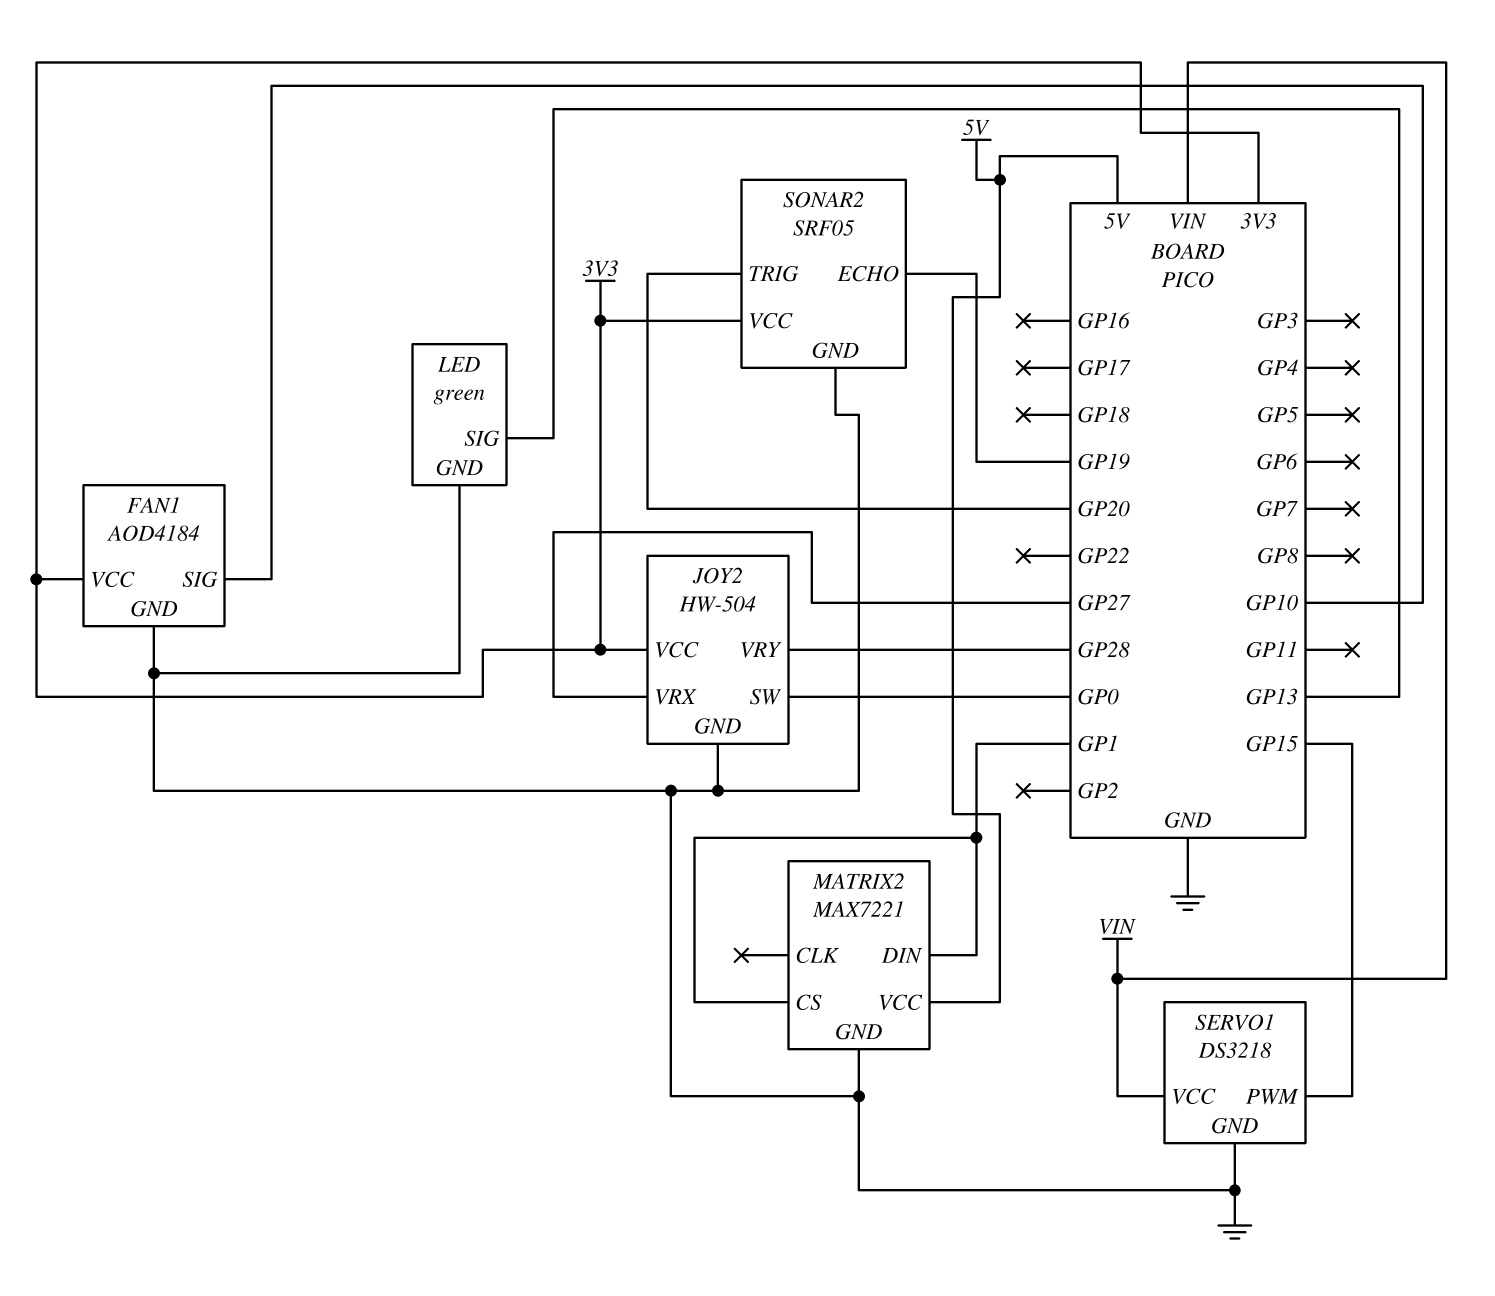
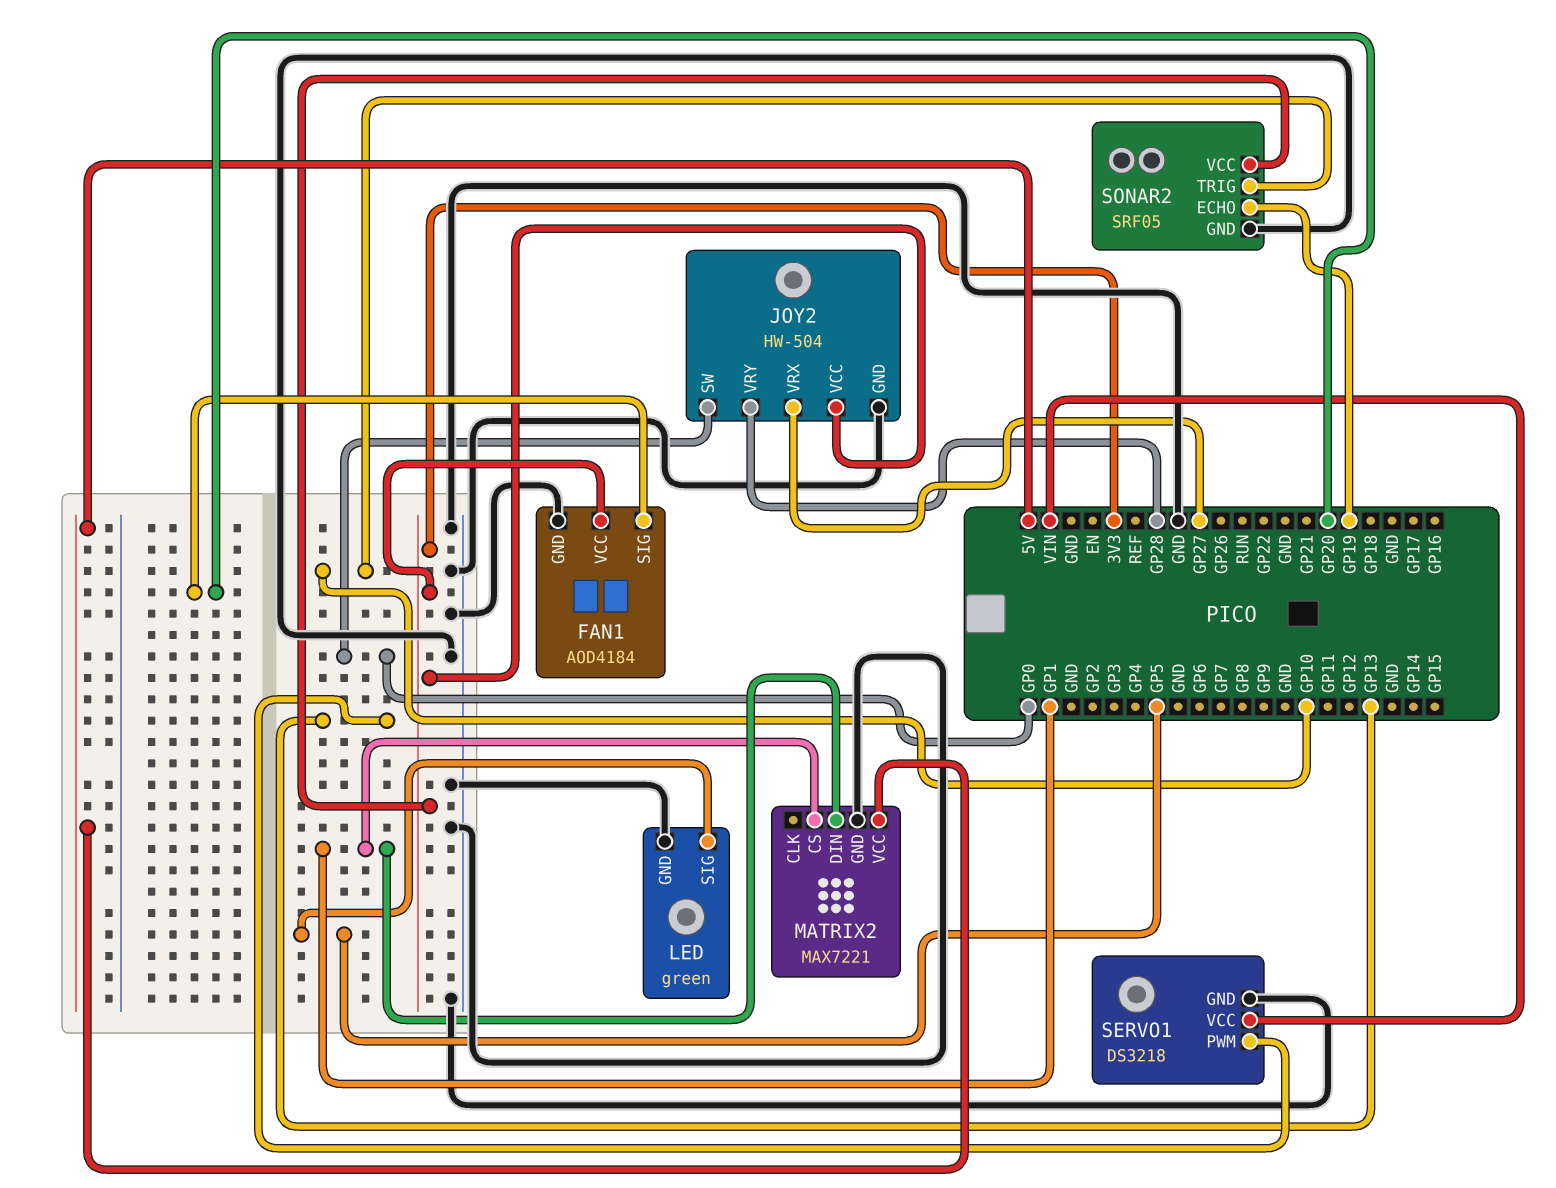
FAN1 pin SIG: GP10 -> GP20
LED pin SIG: GP13 -> GP5
SERVO1 pin PWM: GP15 -> GP13
SONAR2 pin TRIG: GP20 -> GP10

